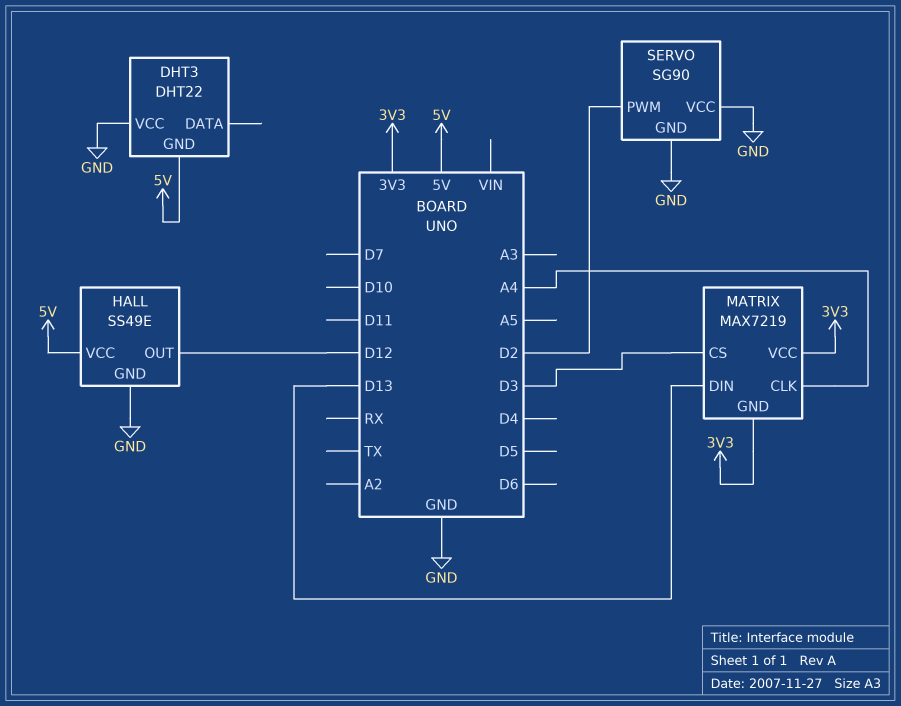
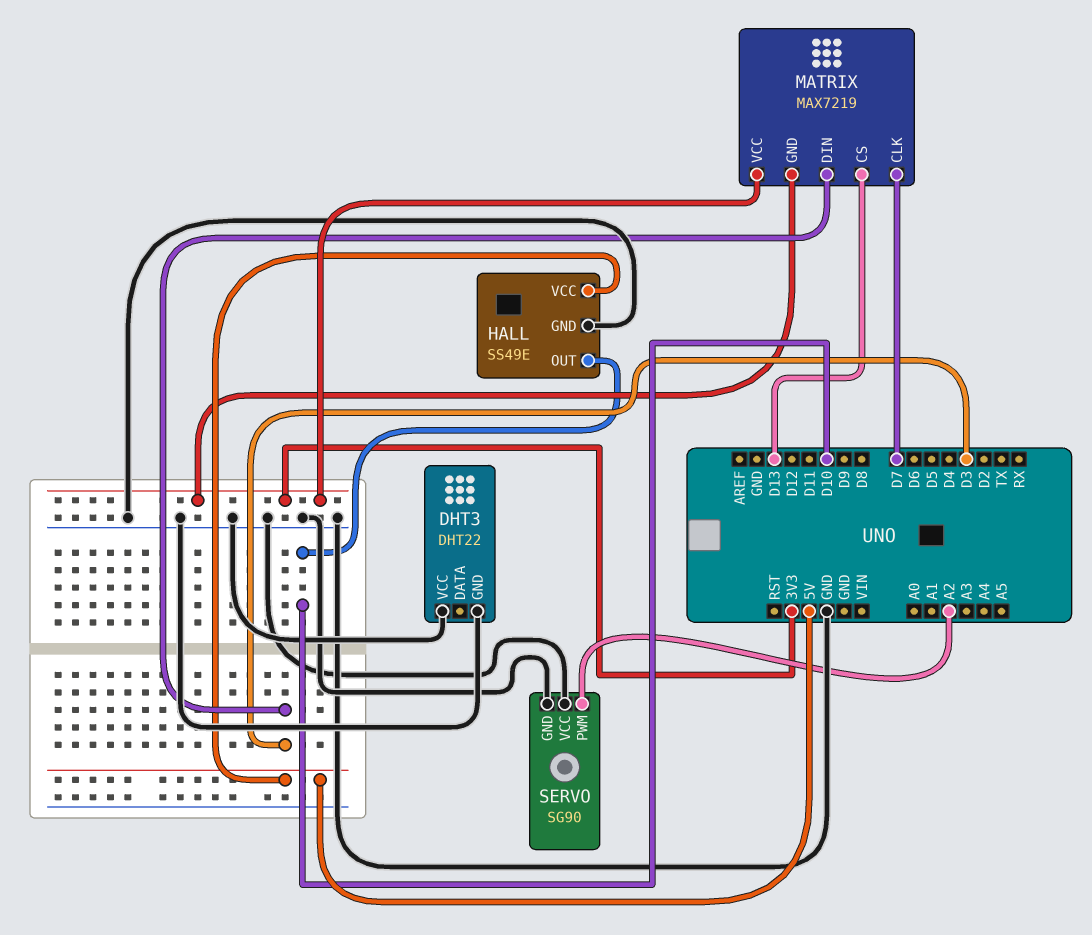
DHT3 pin GND: 5V -> GND
HALL pin OUT: D12 -> D10
MATRIX pin CLK: A4 -> D7
MATRIX pin CS: D3 -> D13
MATRIX pin DIN: D13 -> D3
SERVO pin PWM: D2 -> A2

